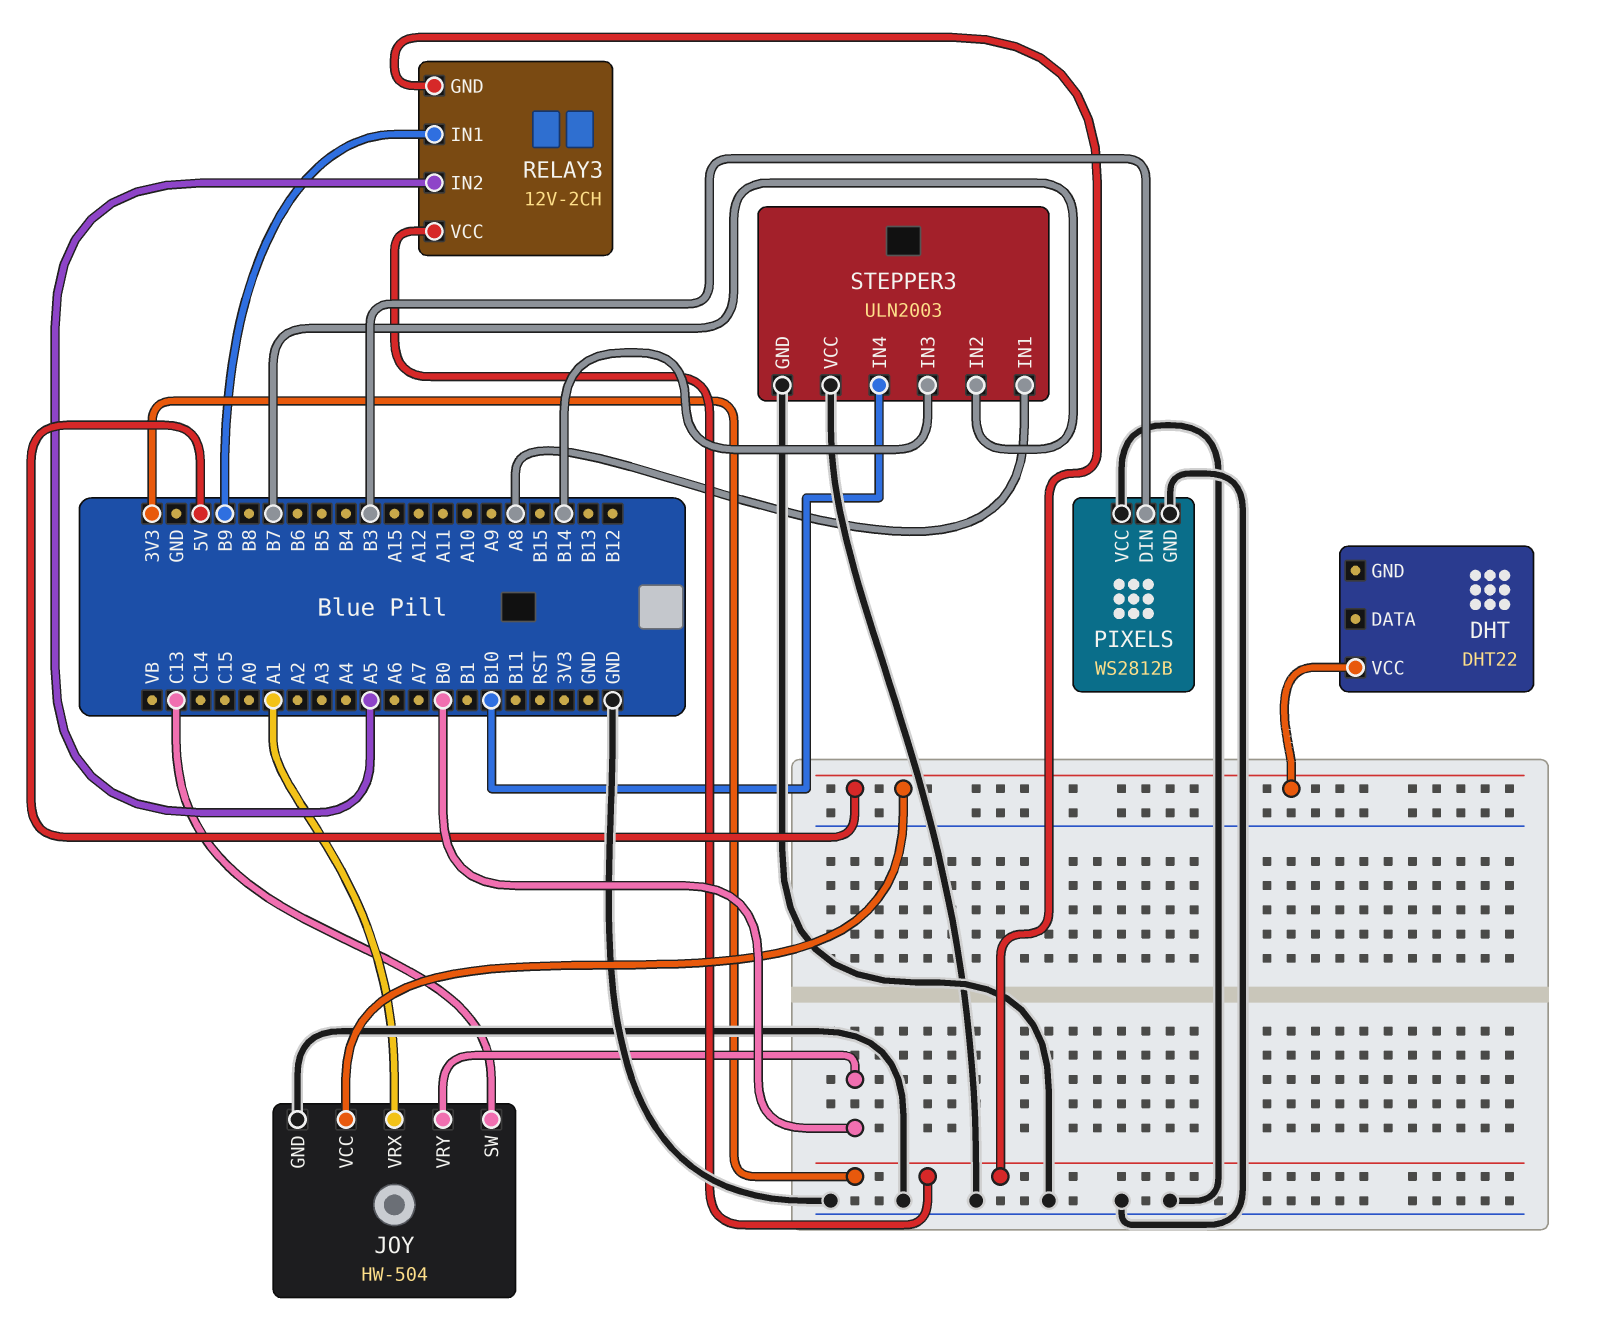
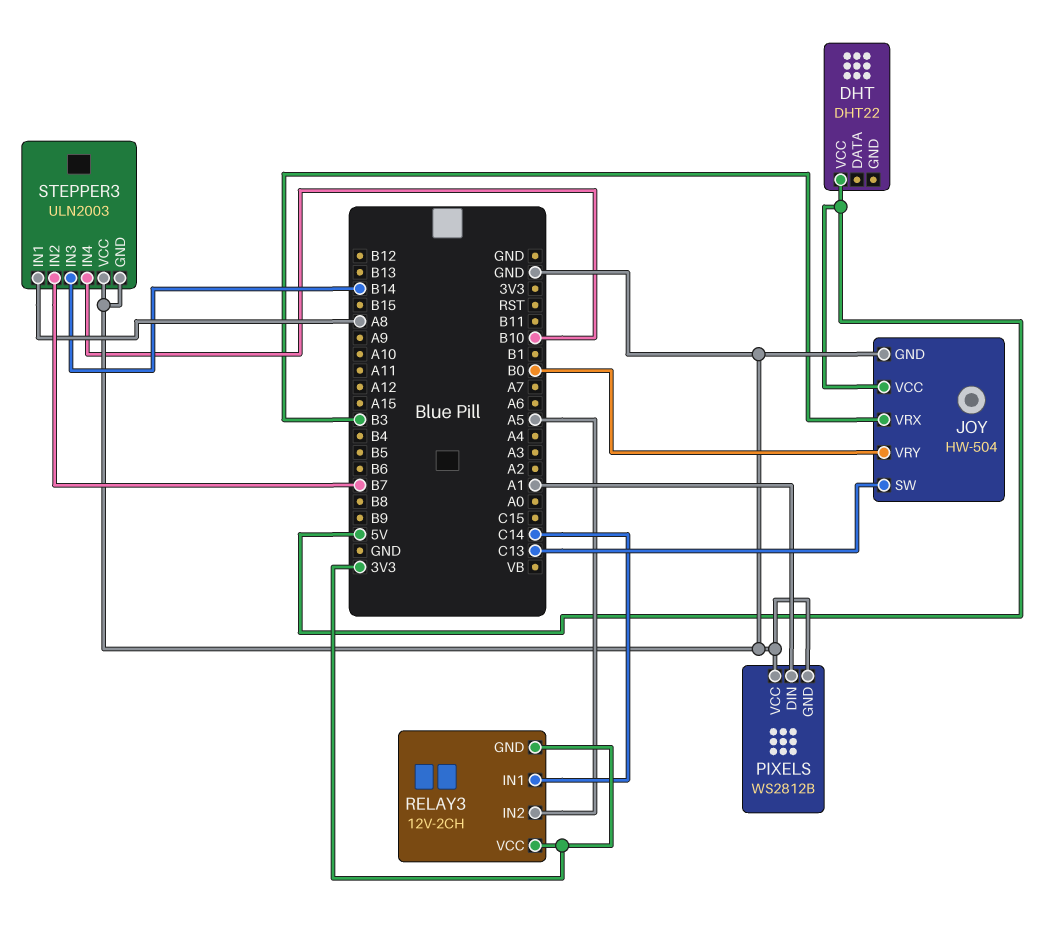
JOY pin VRX: A1 -> B3
PIXELS pin DIN: B3 -> A1
RELAY3 pin IN1: B9 -> C14

